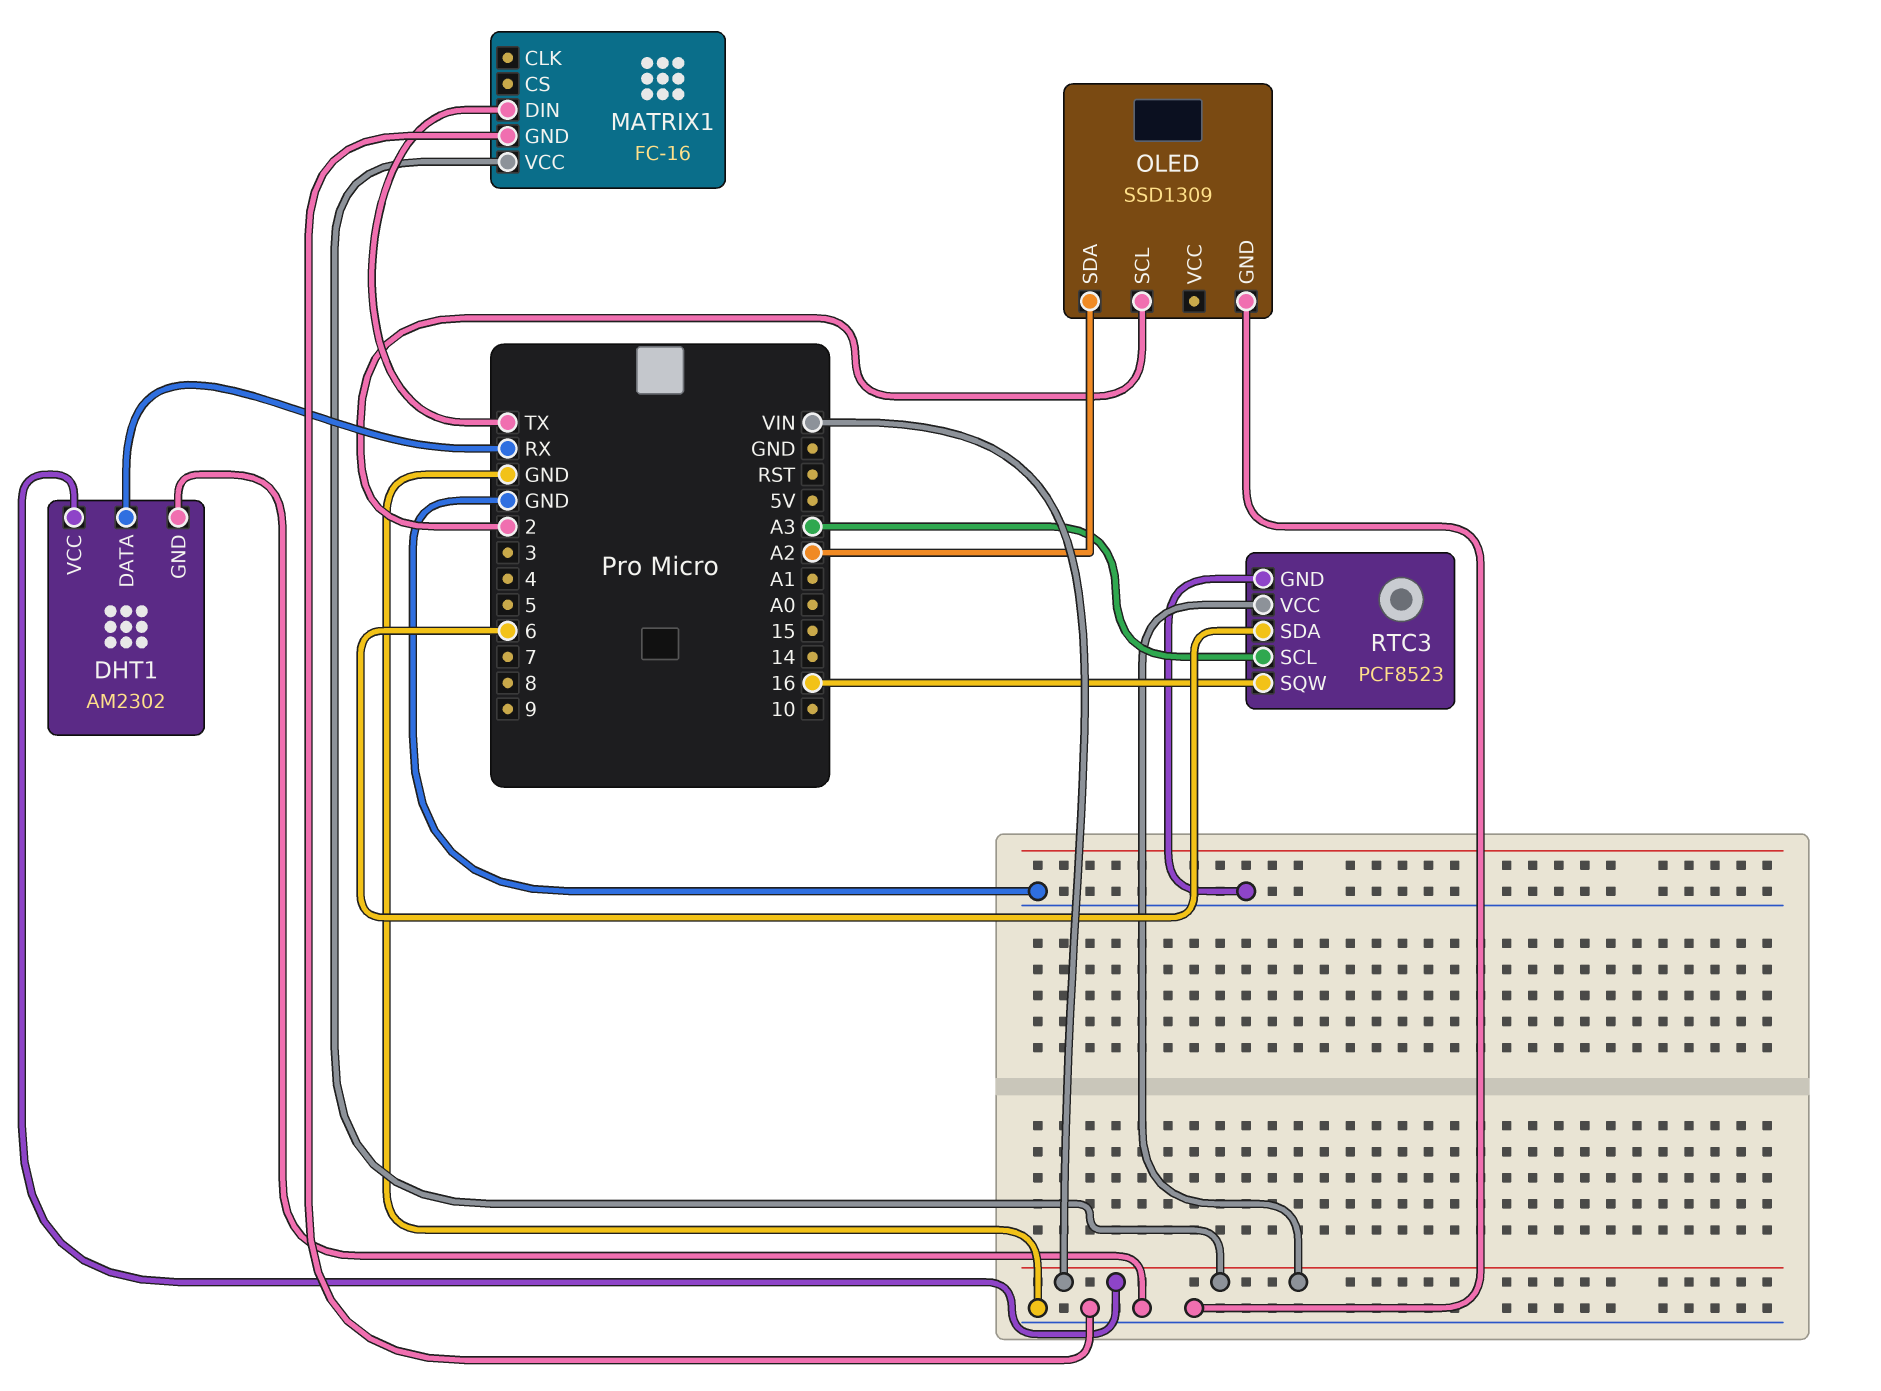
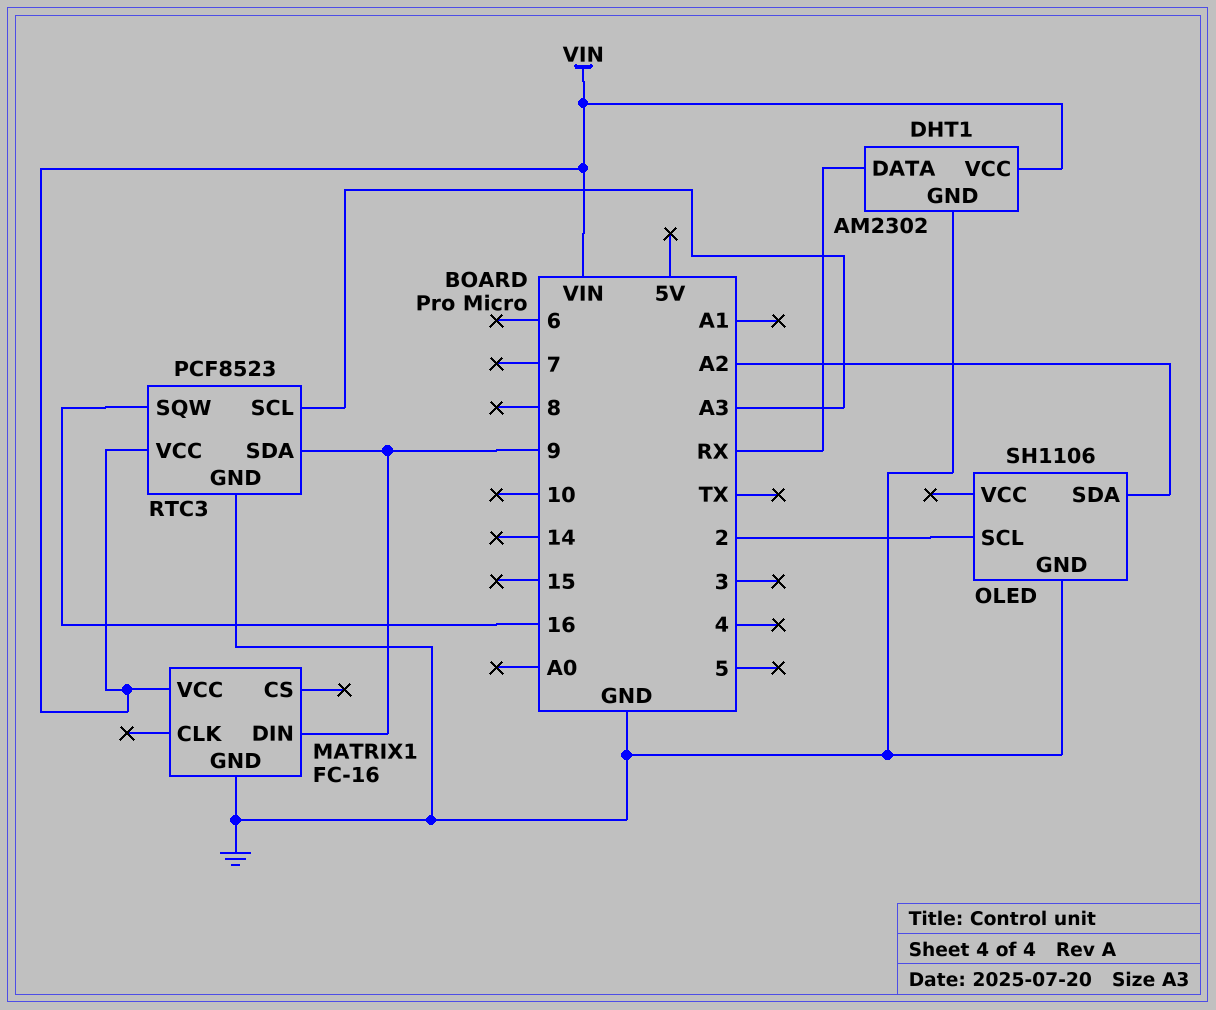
MATRIX1 pin DIN: TX -> 9
OLED: SSD1309 -> SH1106
RTC3 pin SDA: 6 -> 9

